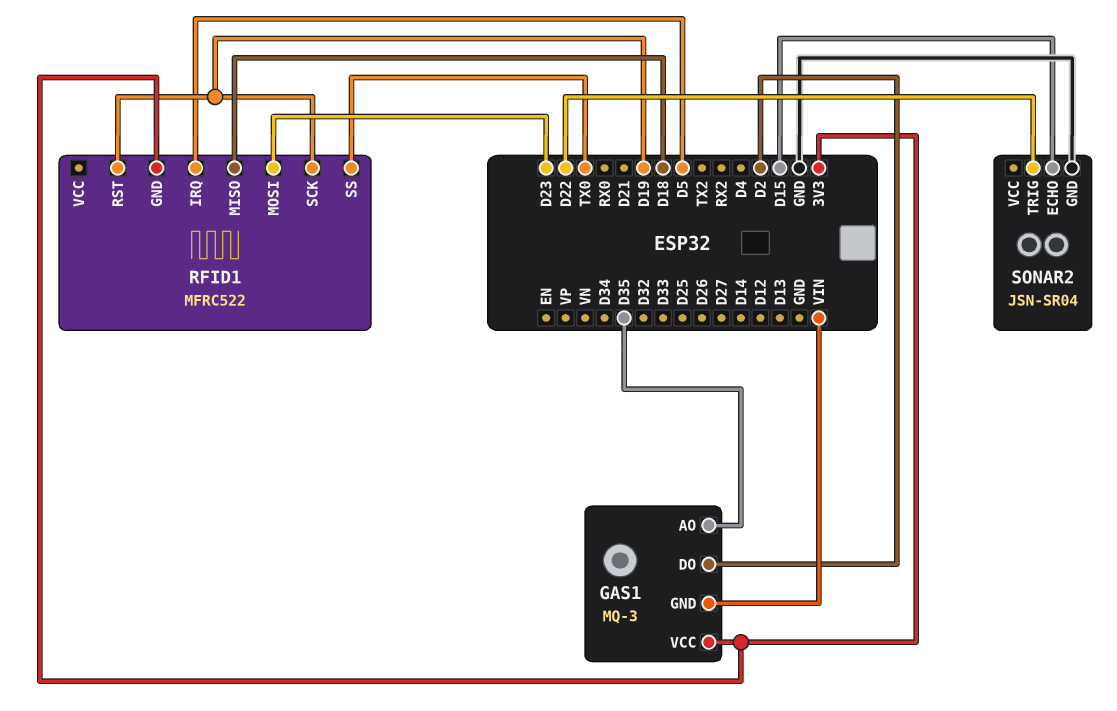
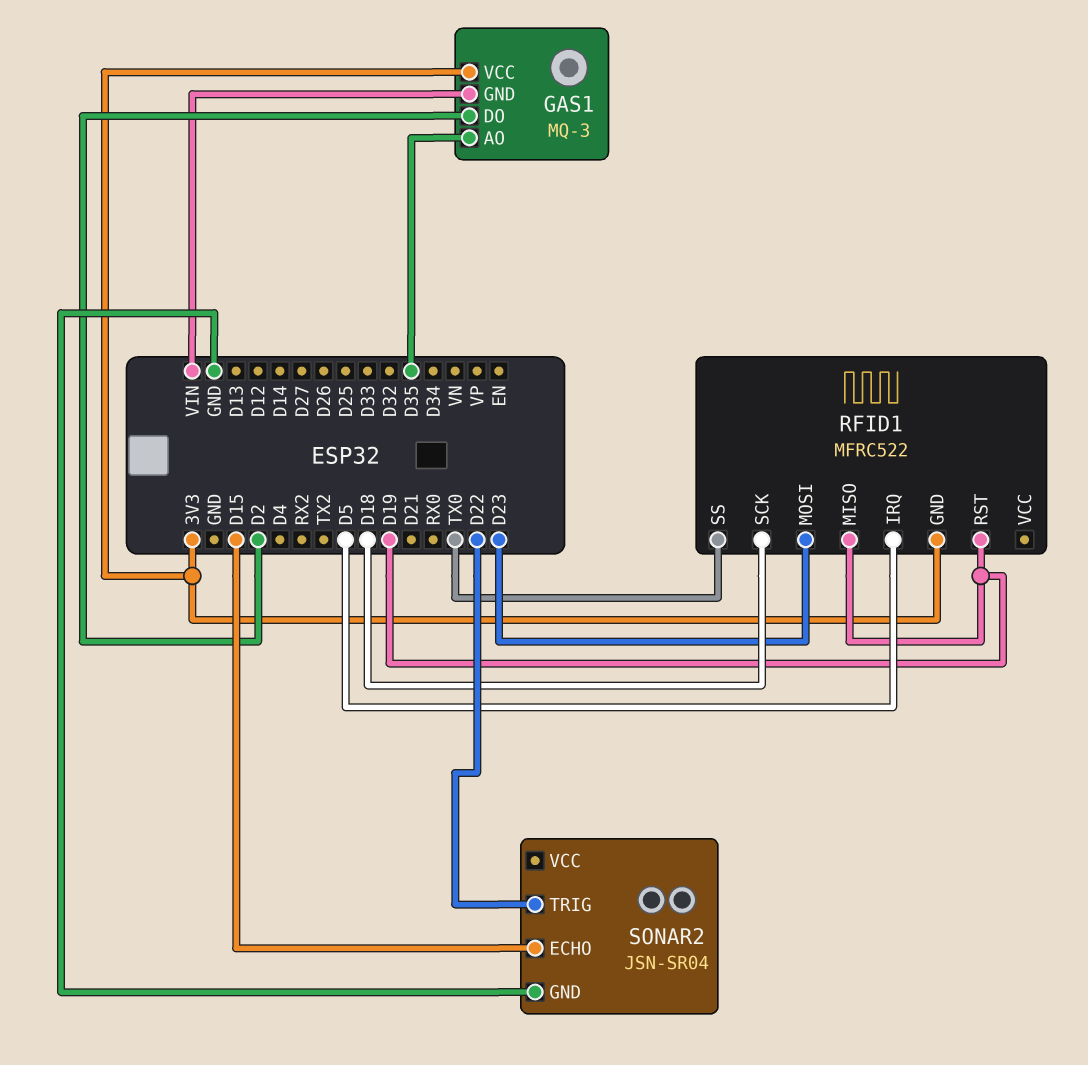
RFID1 pin MISO: D18 -> D19
RFID1 pin SCK: D19 -> D18

